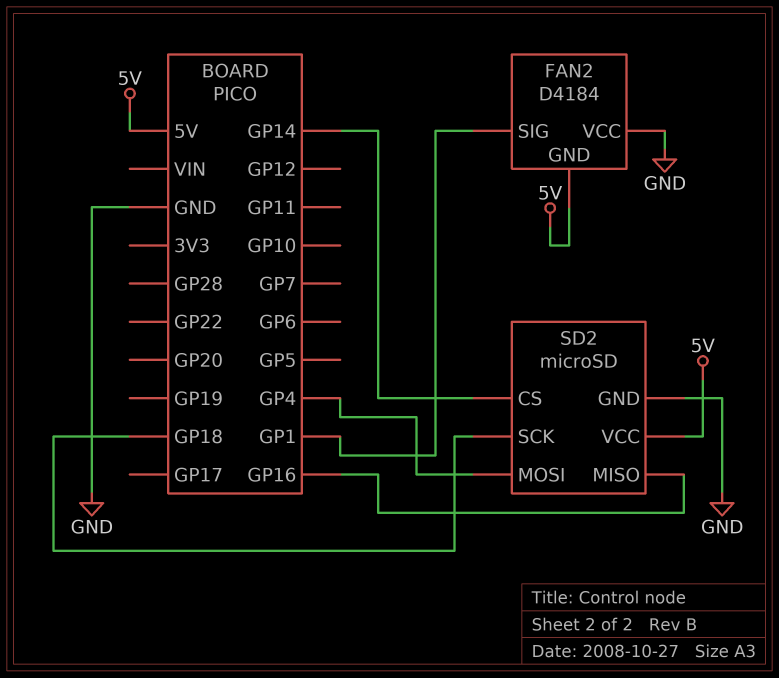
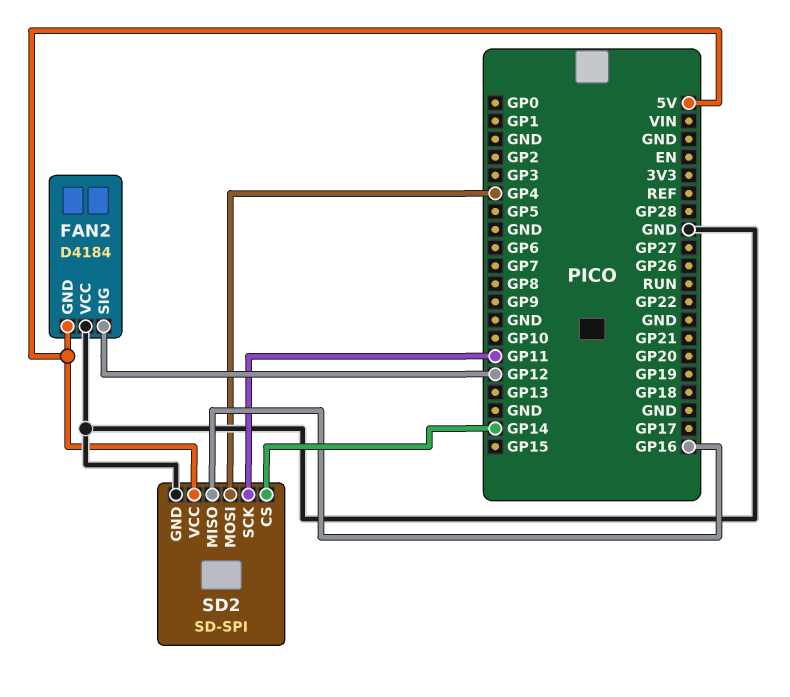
FAN2 pin SIG: GP1 -> GP12
SD2: microSD -> SD-SPI
SD2 pin SCK: GP18 -> GP11

